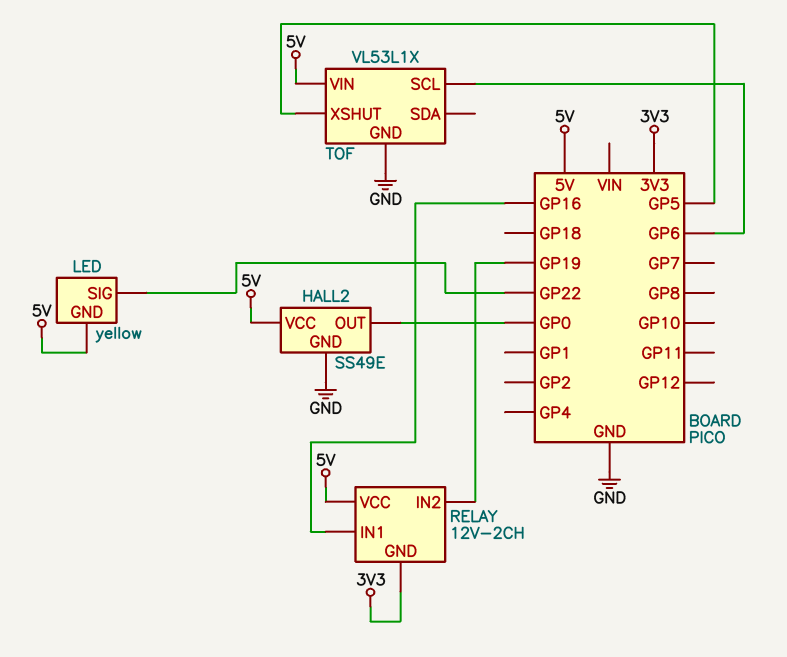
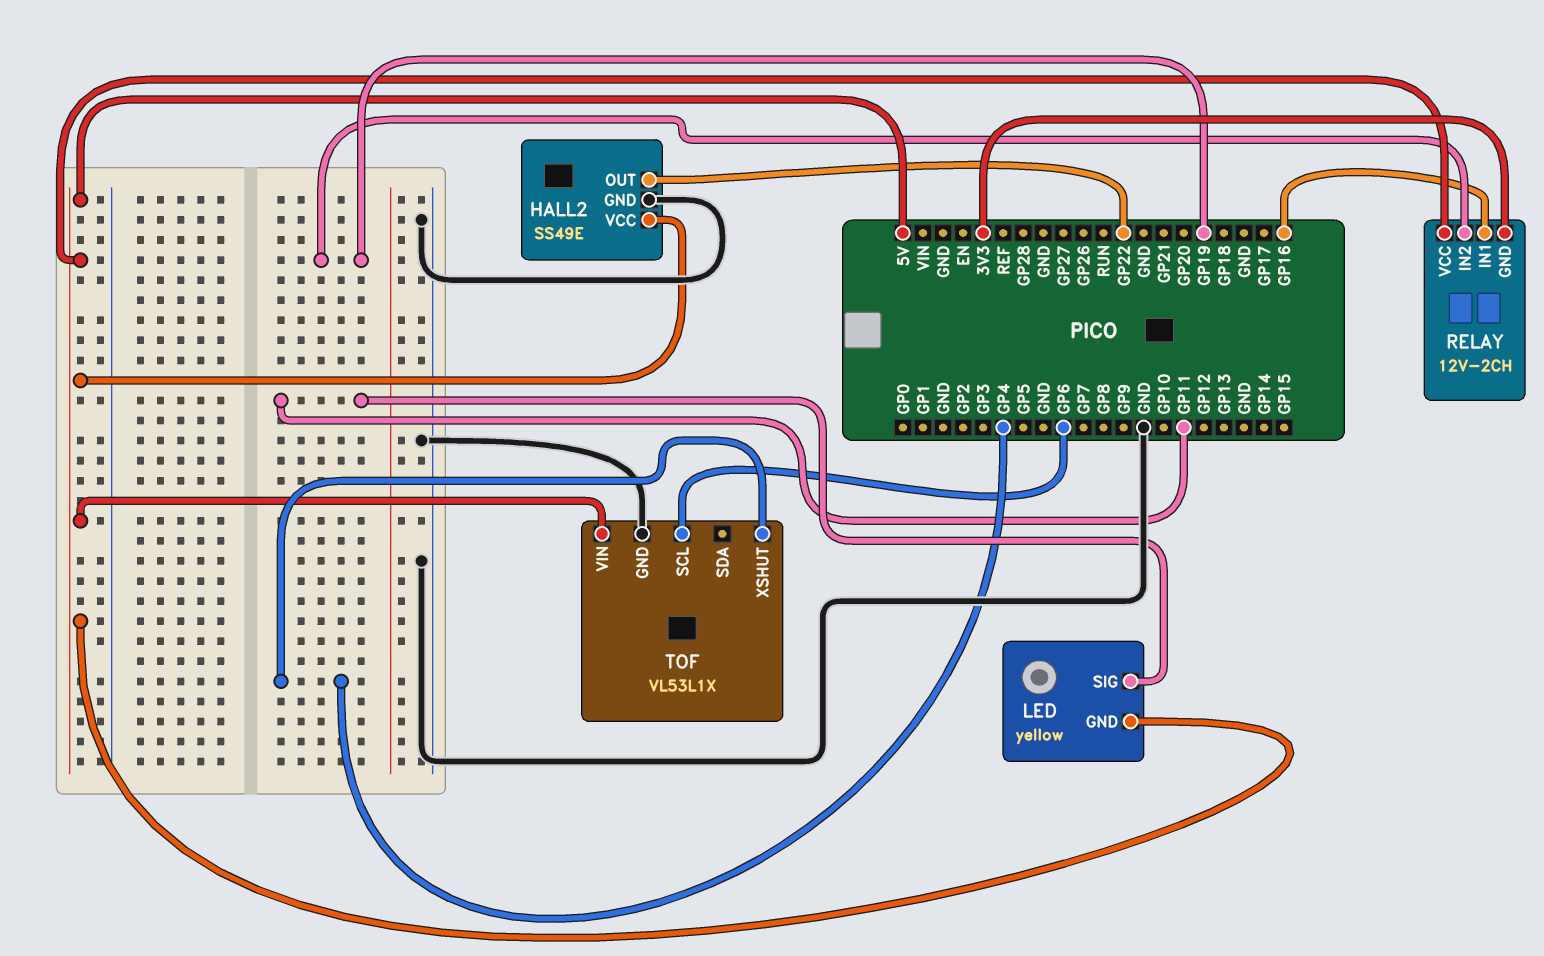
HALL2 pin OUT: GP0 -> GP22
LED pin SIG: GP22 -> GP11
TOF pin XSHUT: GP5 -> GP4

